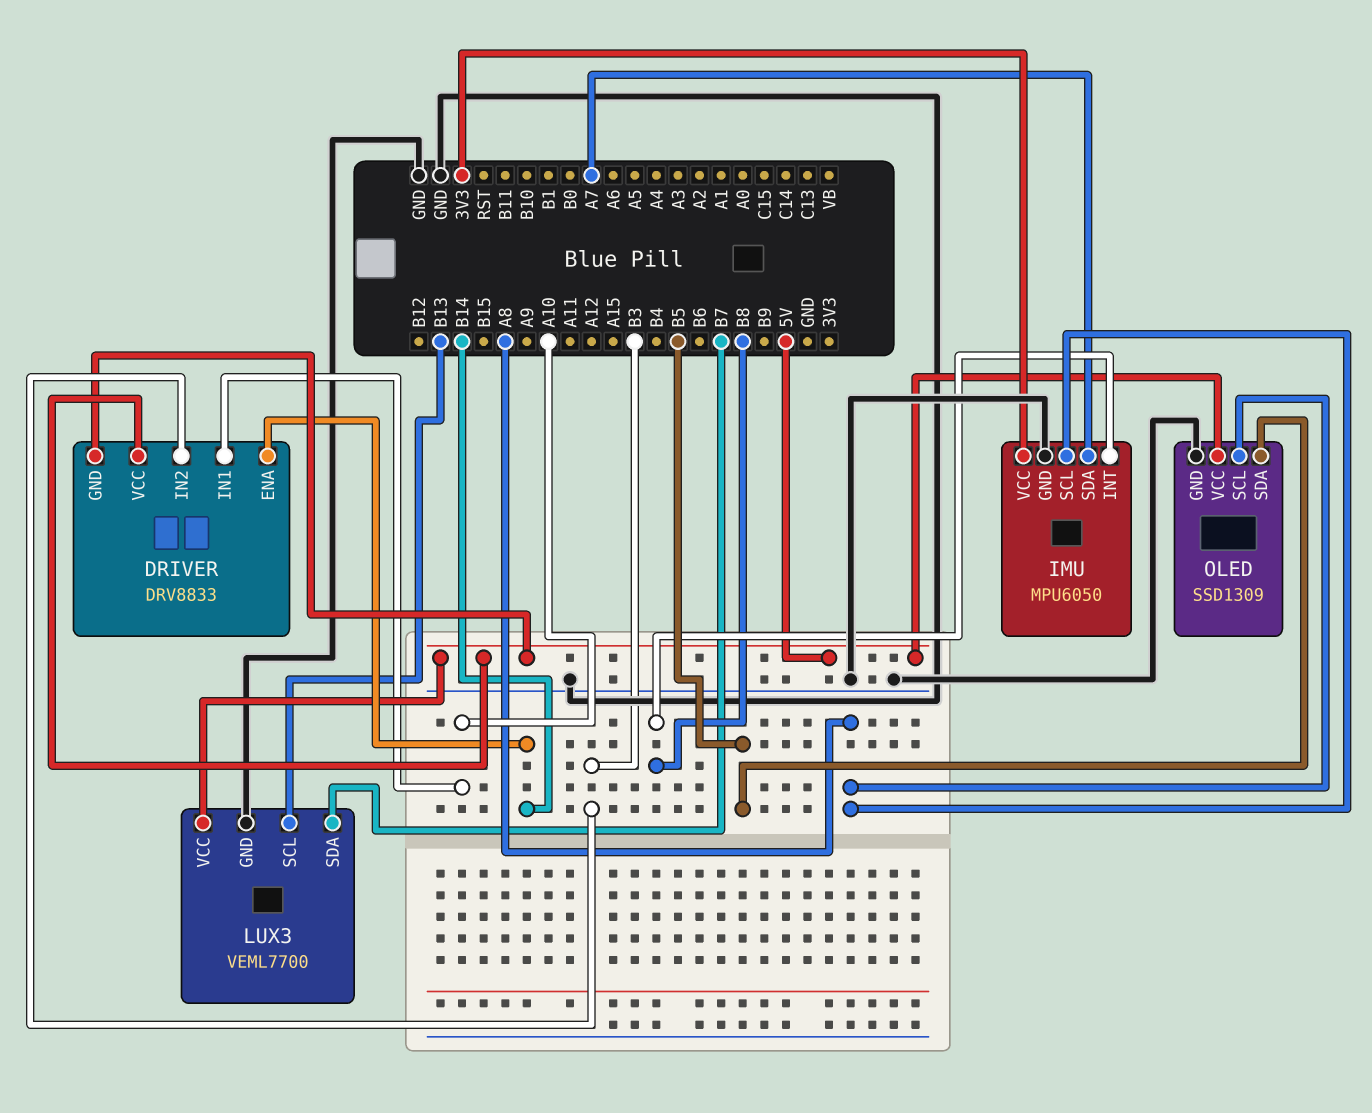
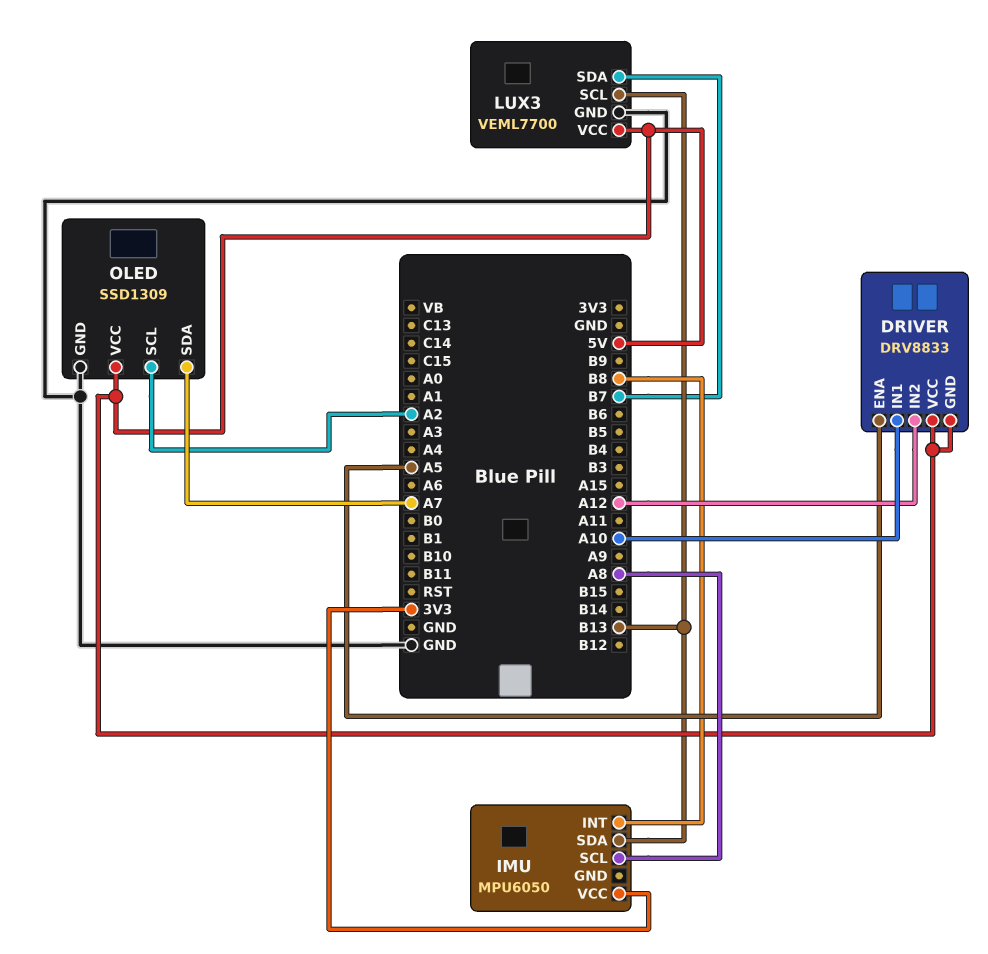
DRIVER pin ENA: B14 -> A5
DRIVER pin IN2: B3 -> A12
IMU pin GND: GND -> none
IMU pin SDA: A7 -> B13
OLED pin SCL: A8 -> A2
OLED pin SDA: B5 -> A7

